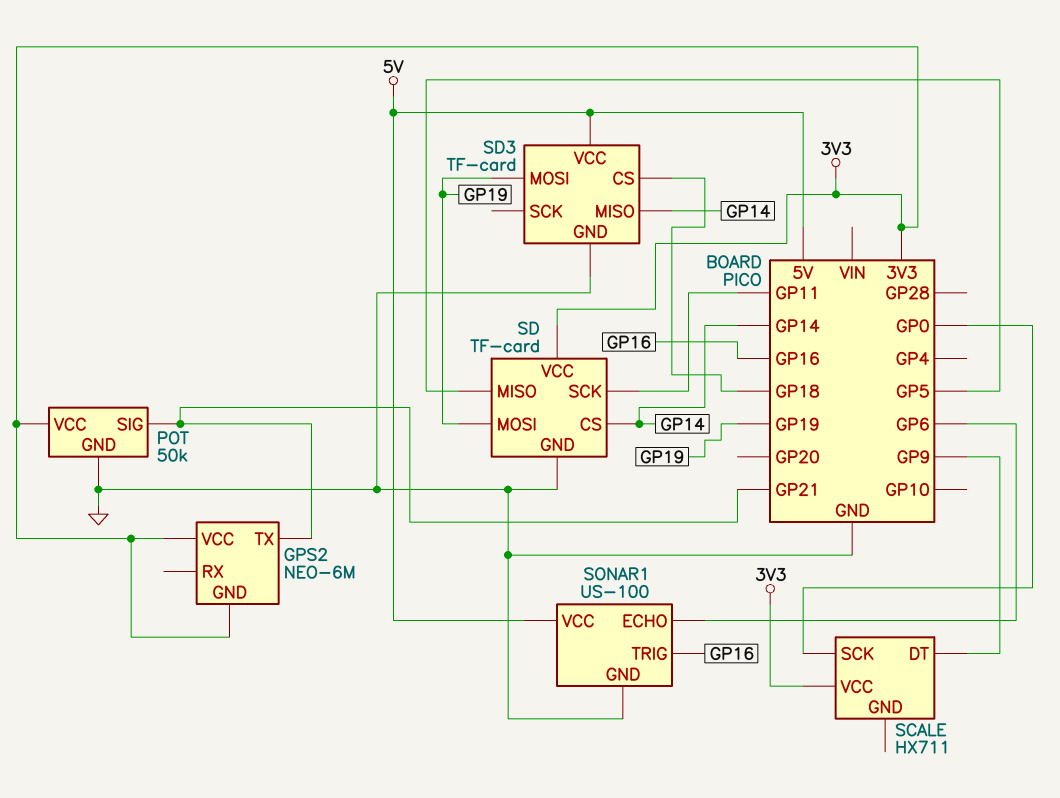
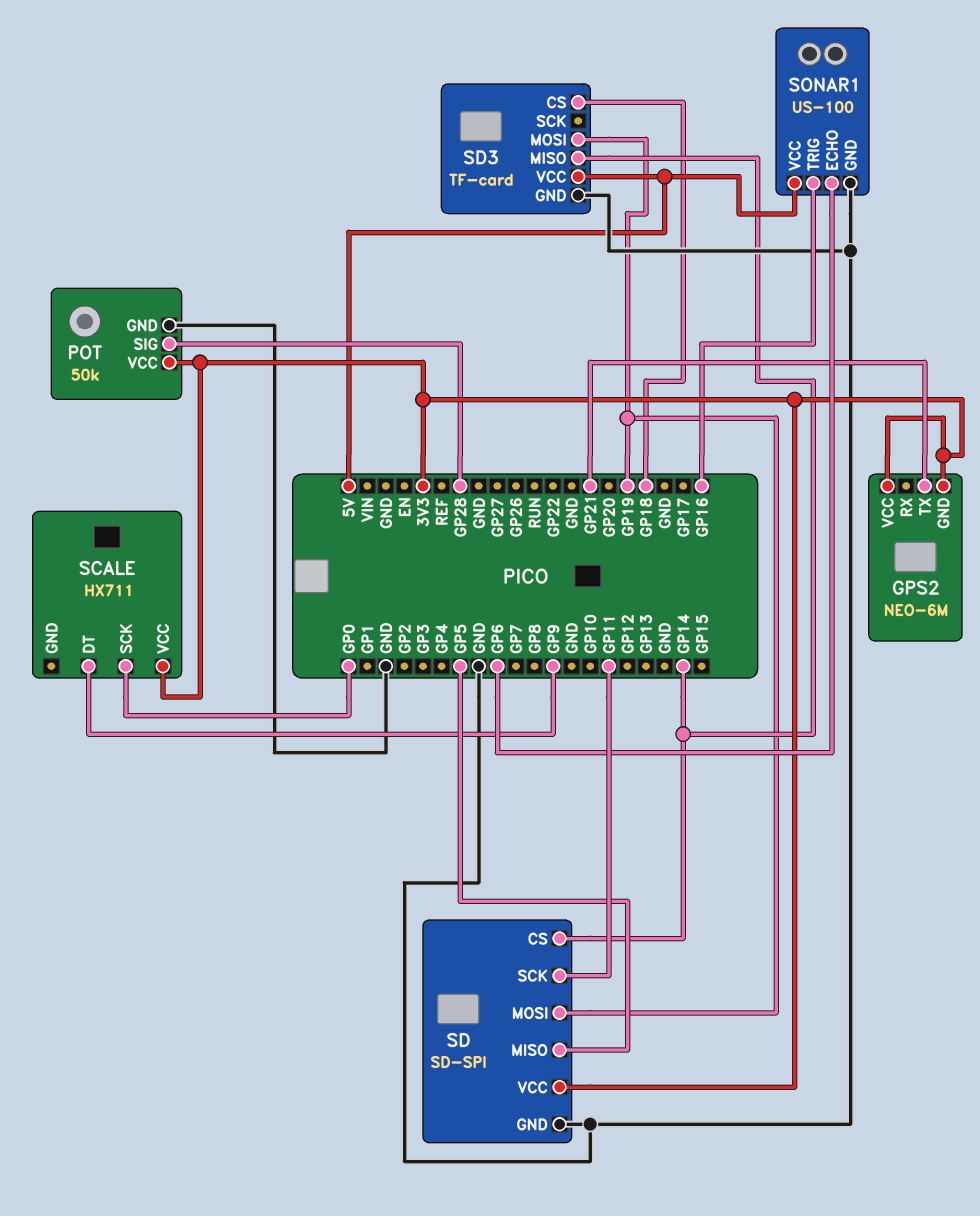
POT pin SIG: GP21 -> GP28
SD: TF-card -> SD-SPI

